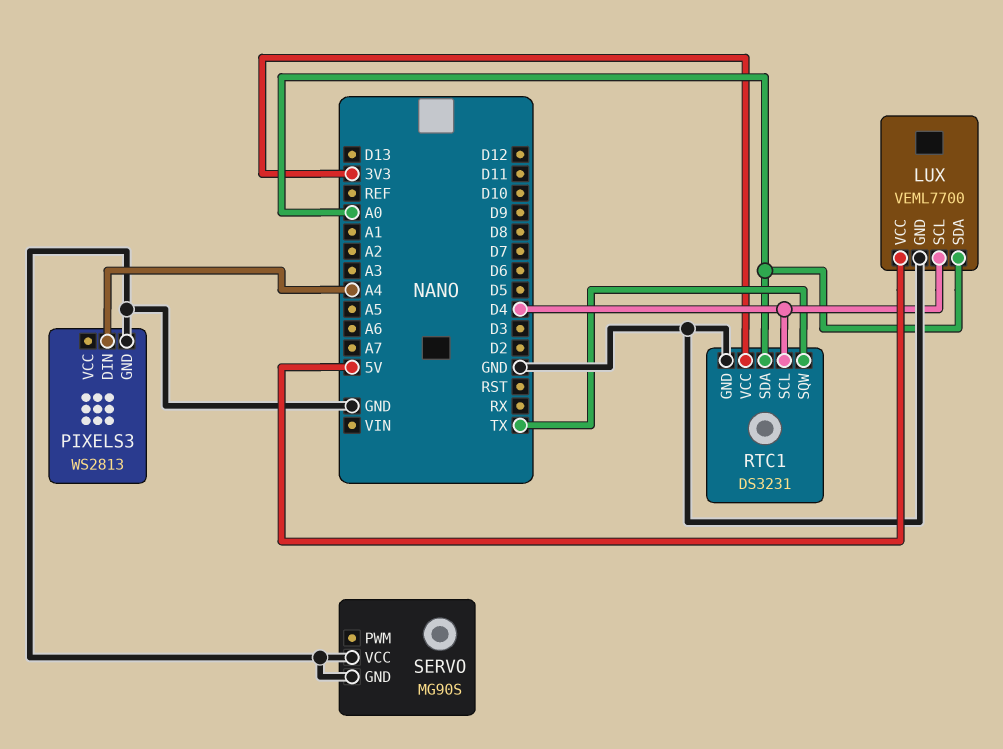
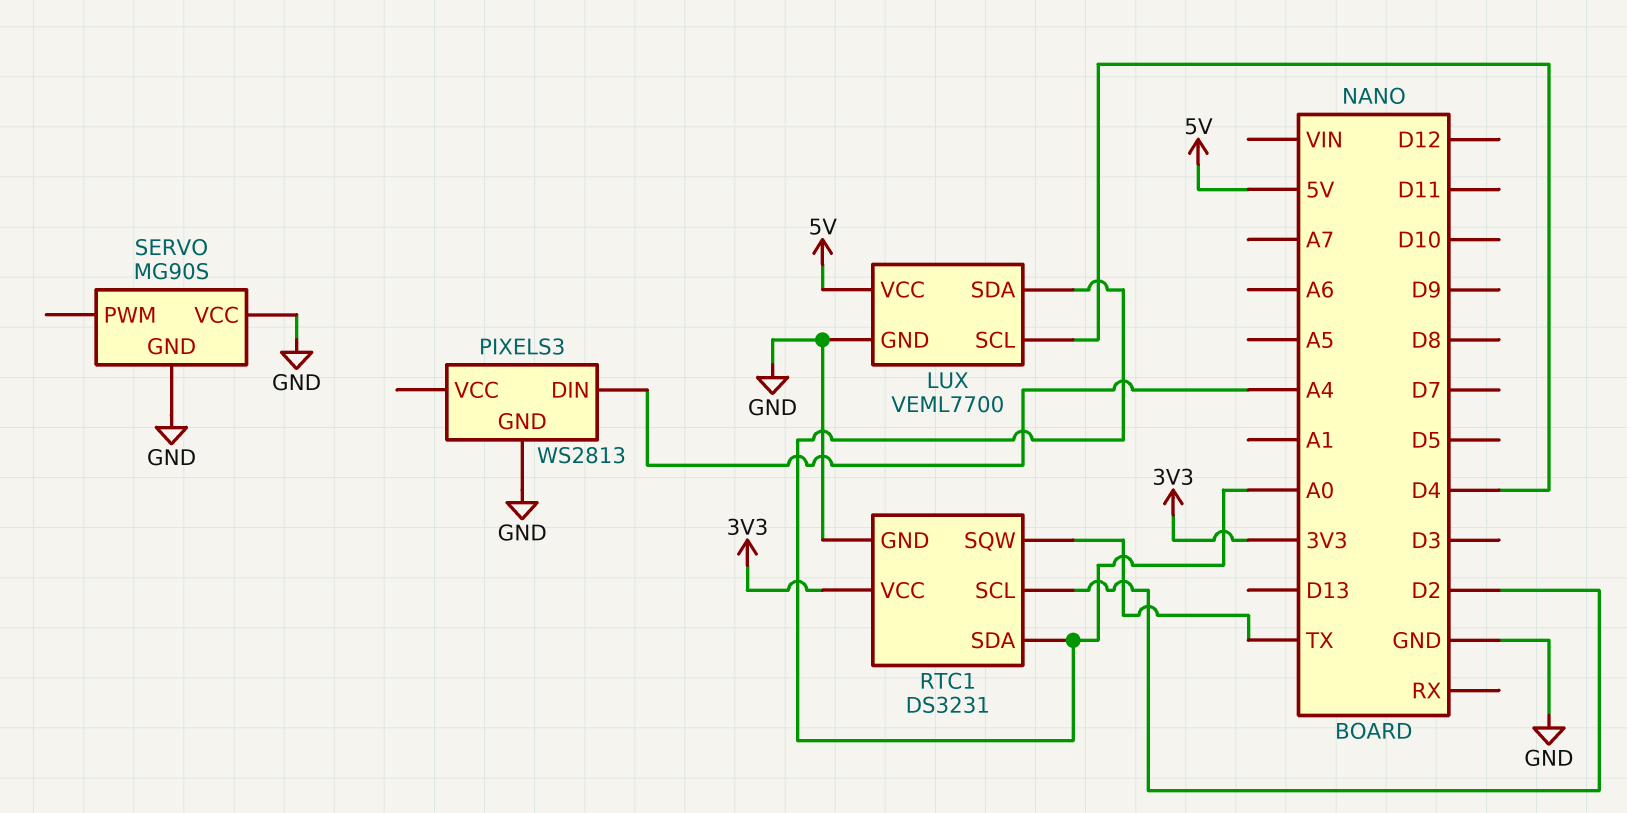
RTC1 pin SCL: D4 -> D2

